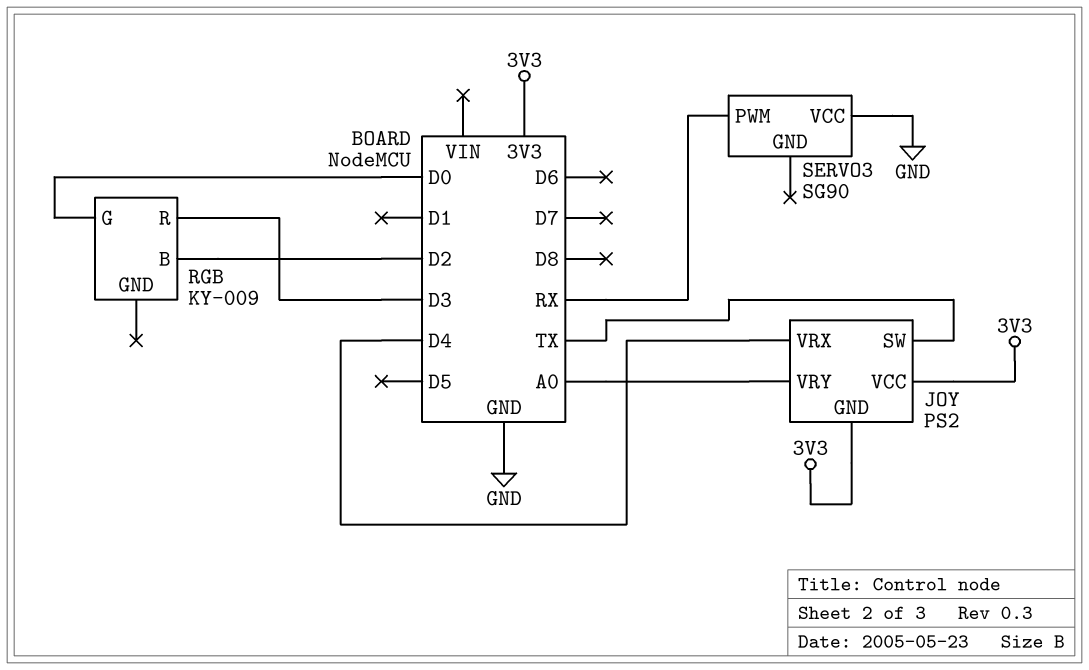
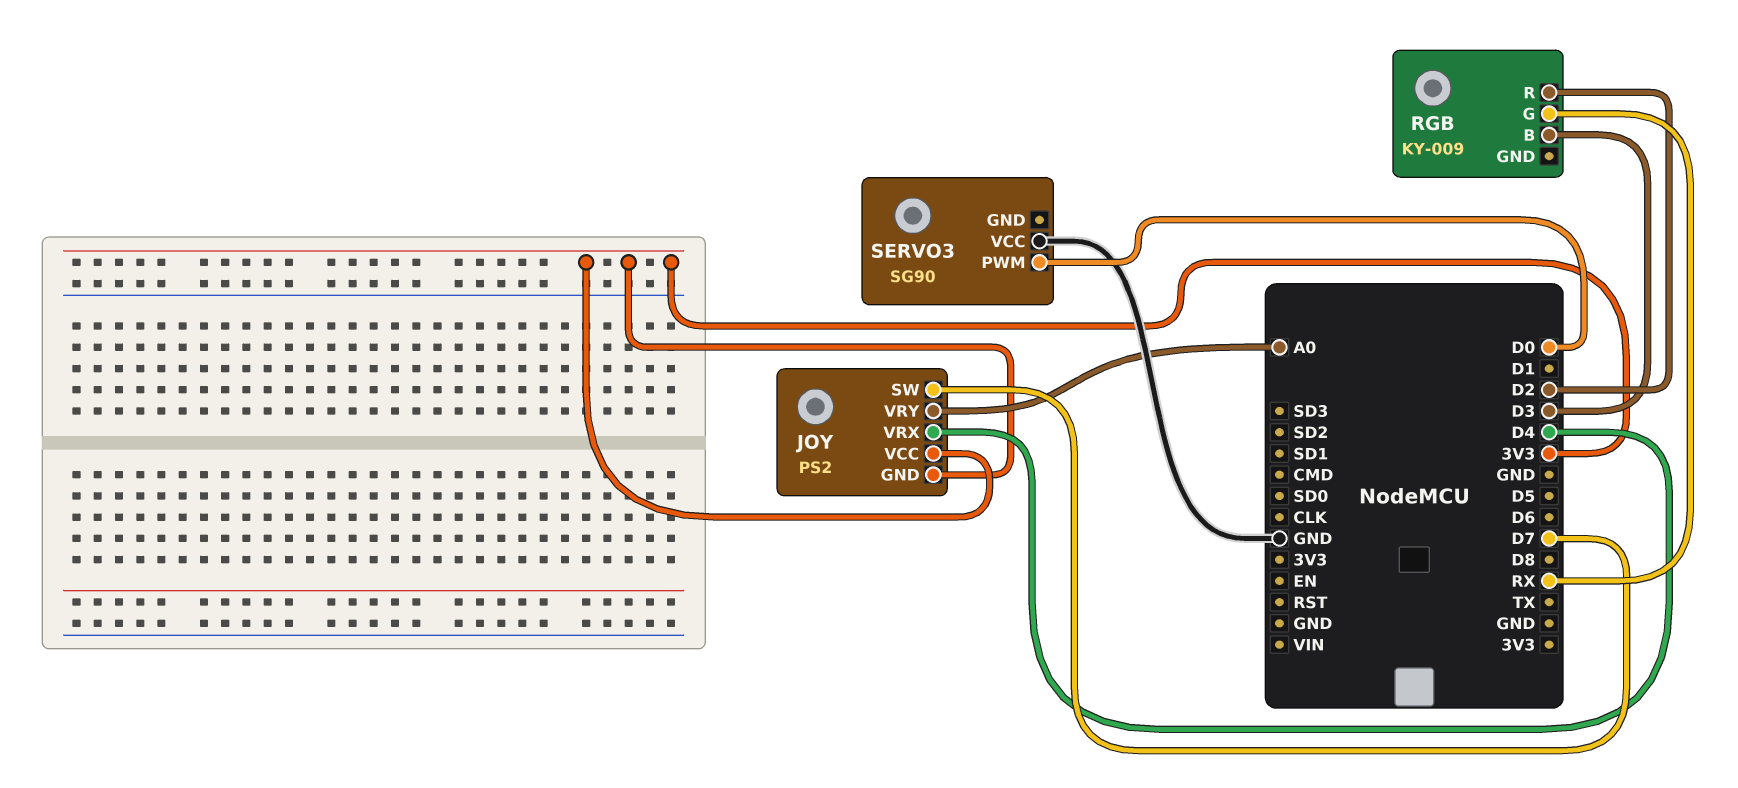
JOY pin SW: TX -> D7
RGB pin B: D2 -> D3
RGB pin G: D0 -> RX
RGB pin R: D3 -> D2
SERVO3 pin PWM: RX -> D0

